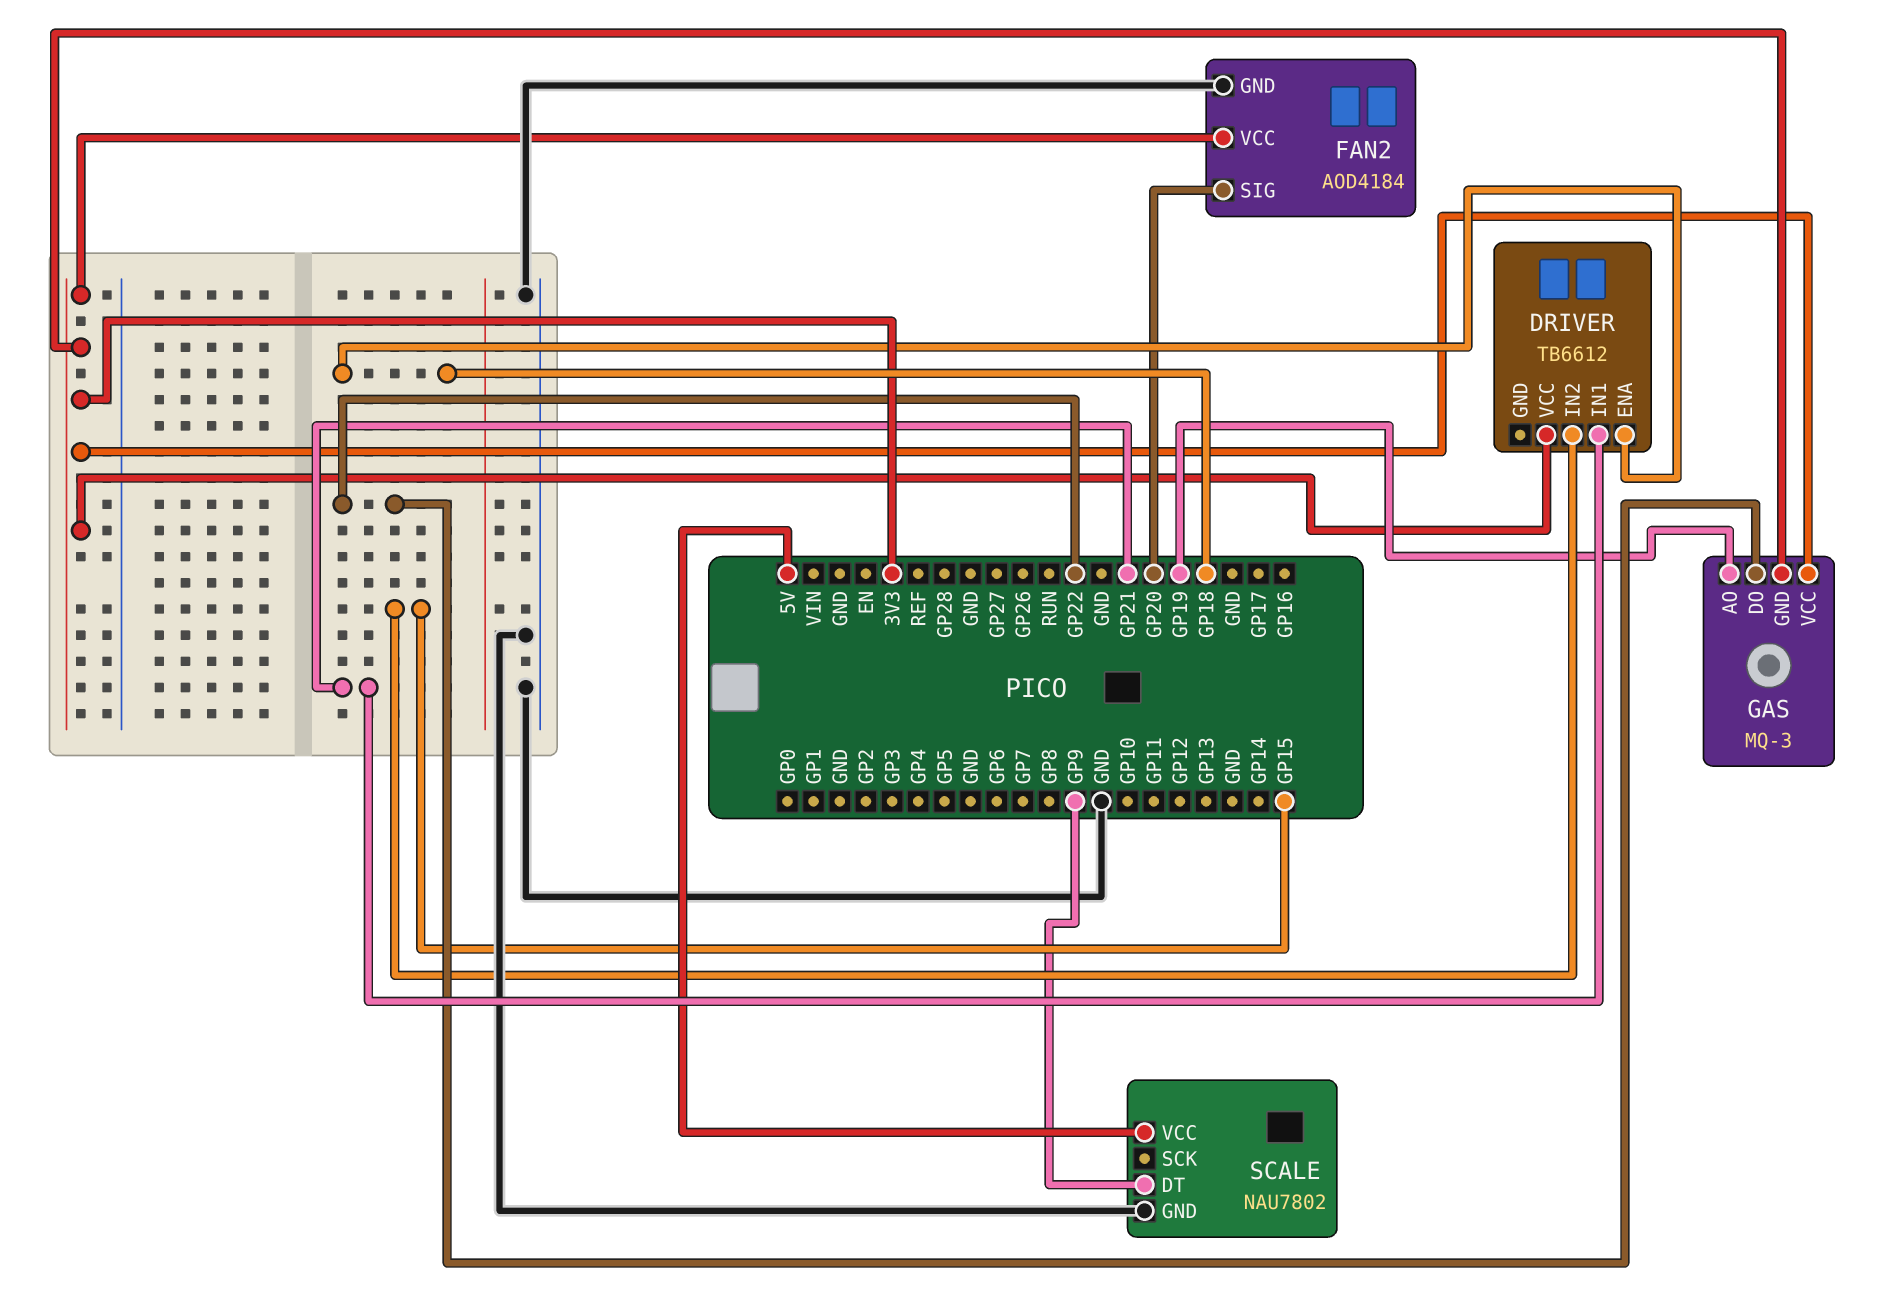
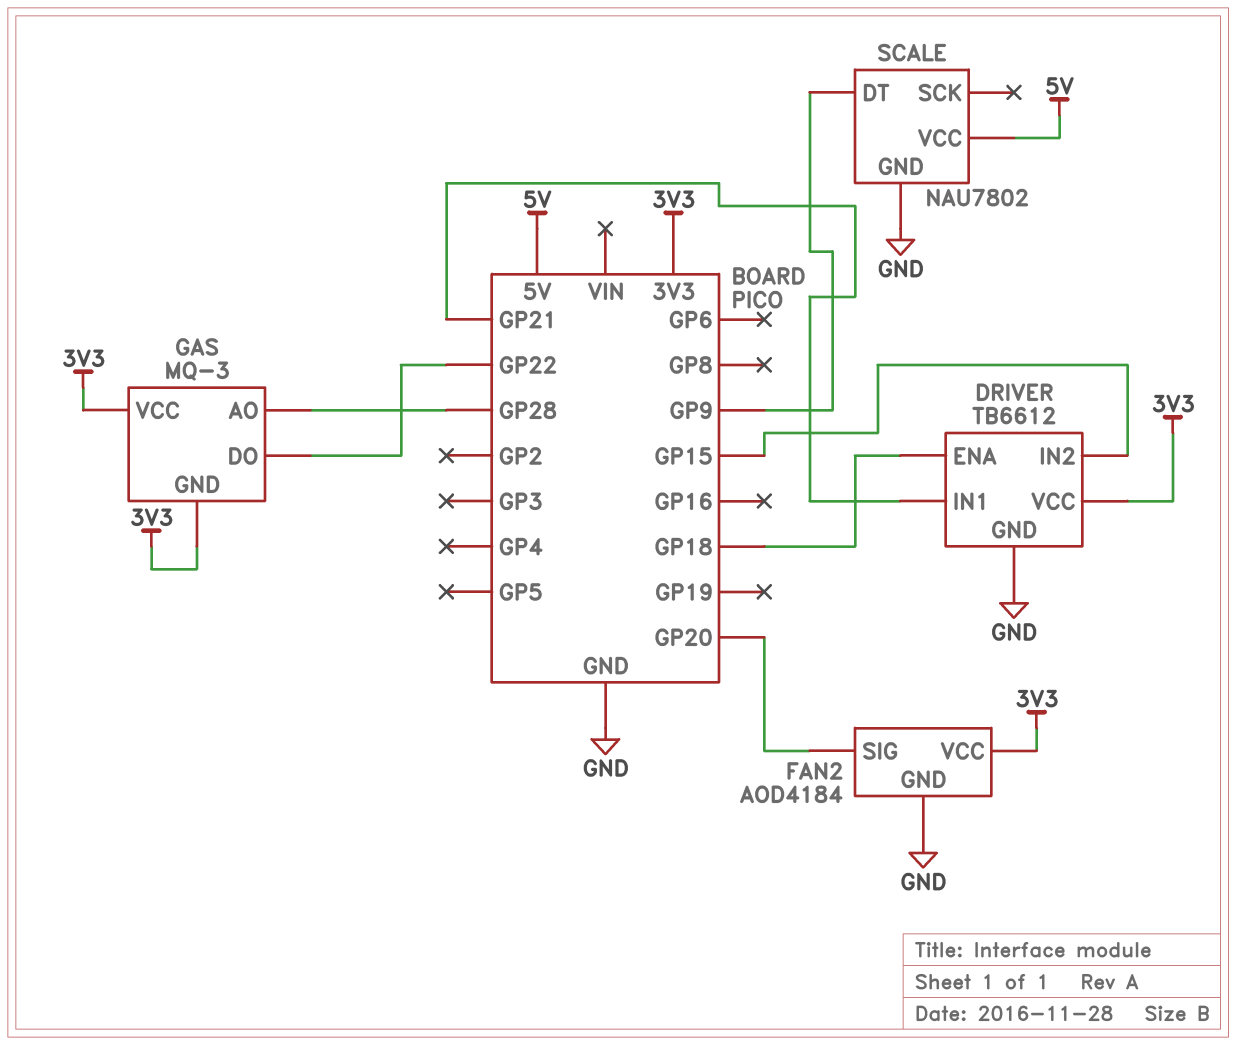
DRIVER pin GND: none -> GND
GAS pin AO: GP19 -> GP28

